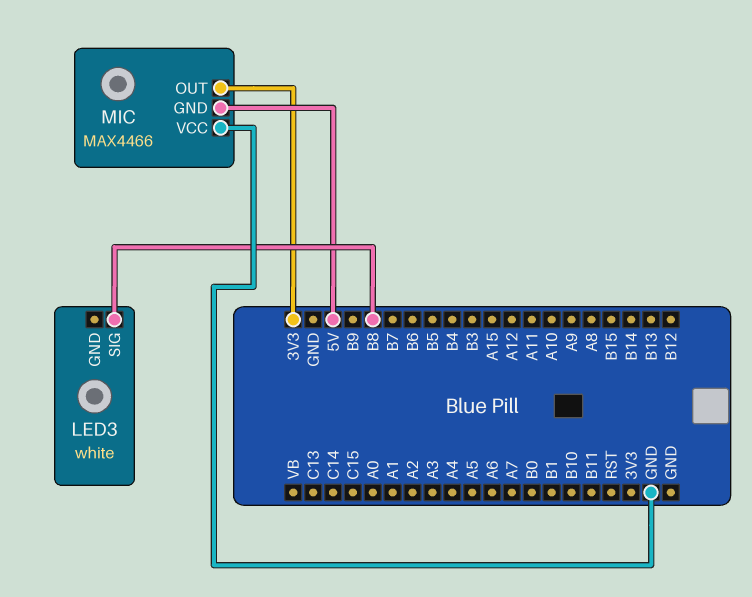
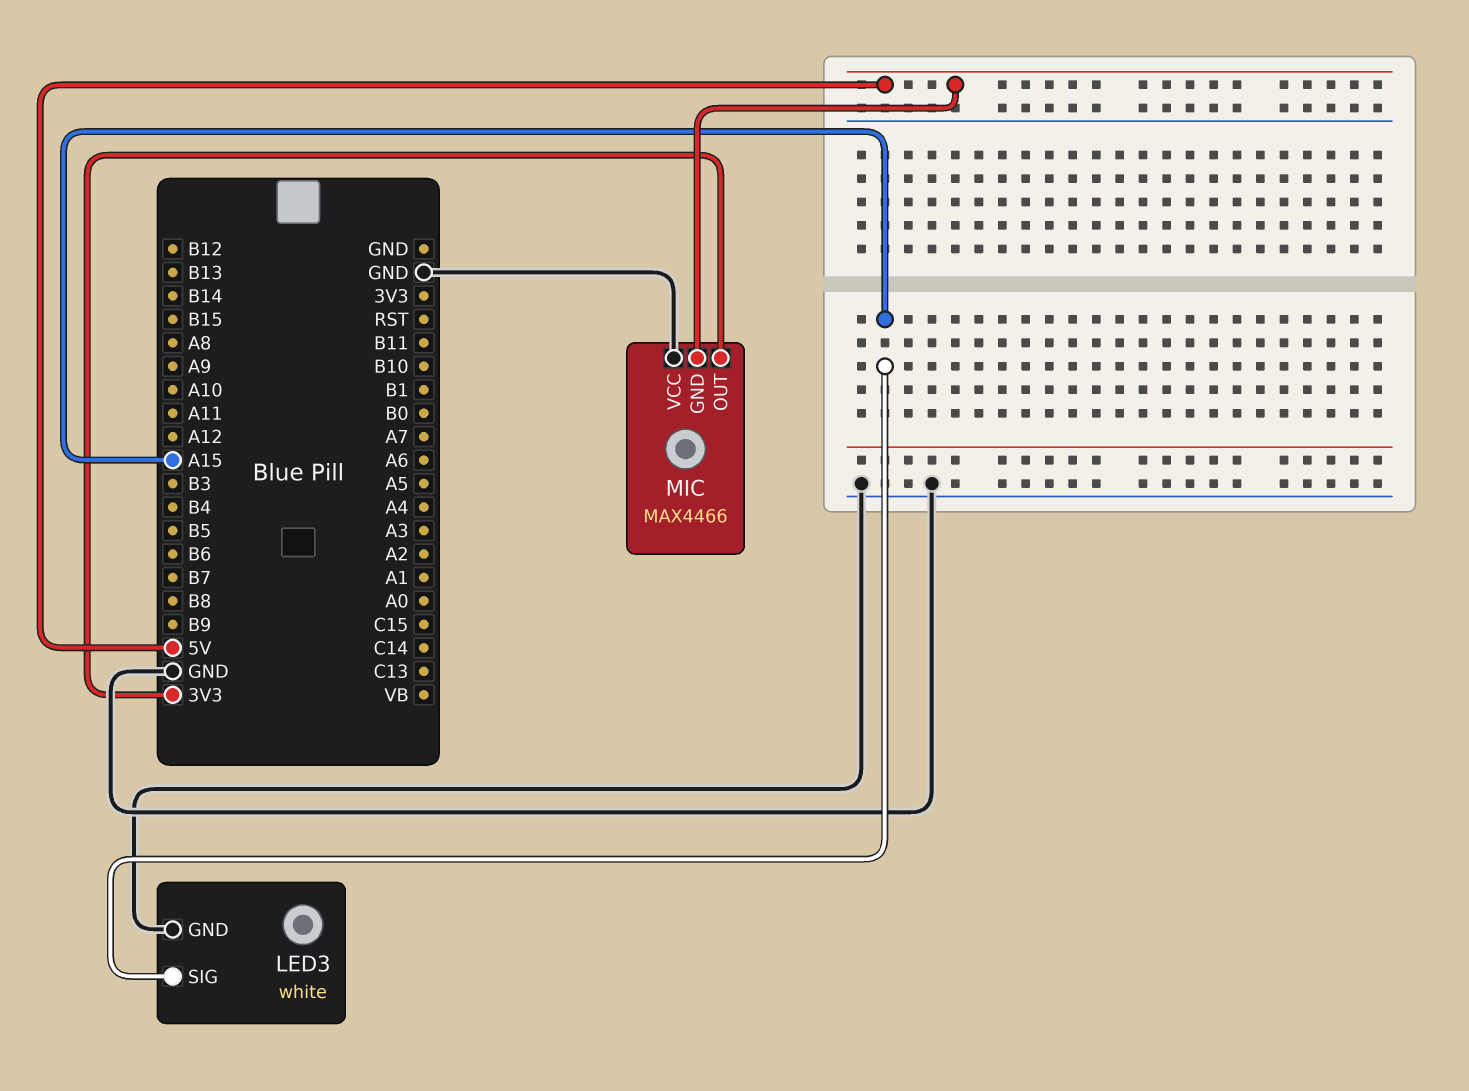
LED3 pin GND: none -> GND
LED3 pin SIG: B8 -> A15

